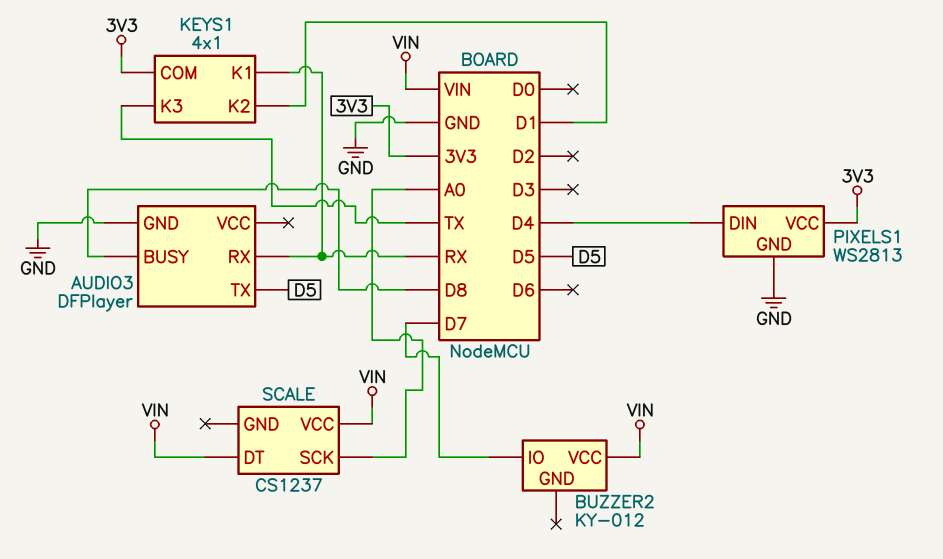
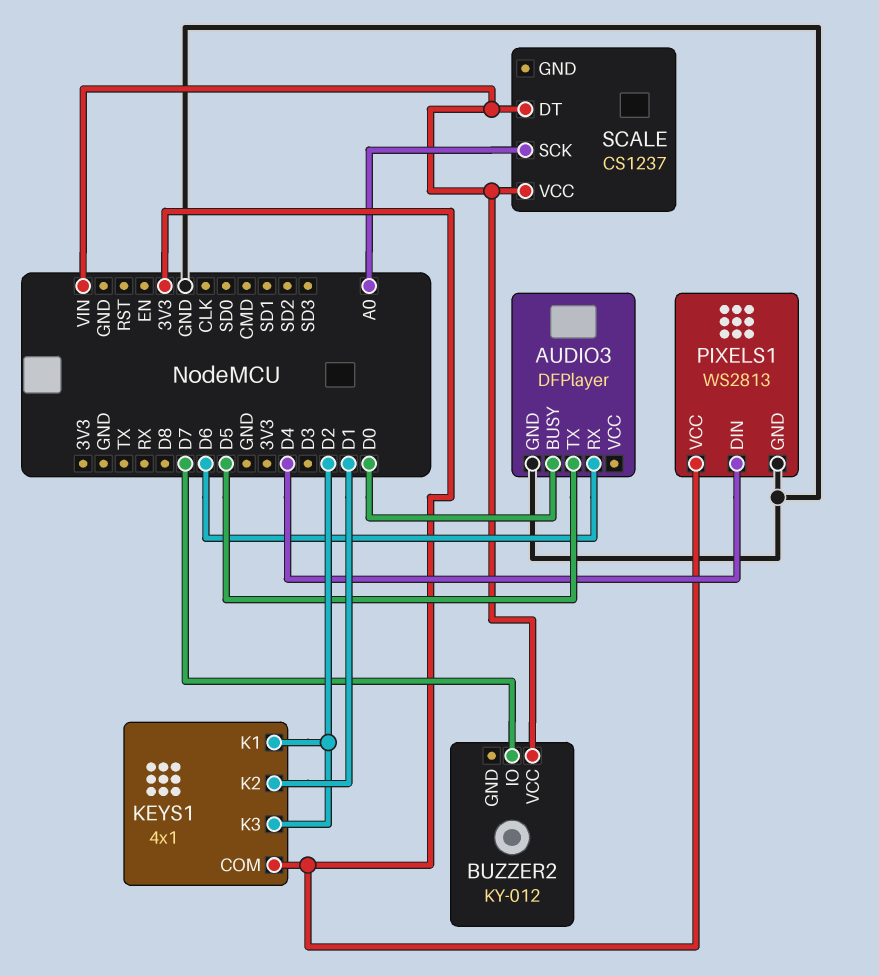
AUDIO3 pin BUSY: D8 -> D0
AUDIO3 pin RX: RX -> D6
KEYS1 pin K1: RX -> D2
KEYS1 pin K3: TX -> D2

